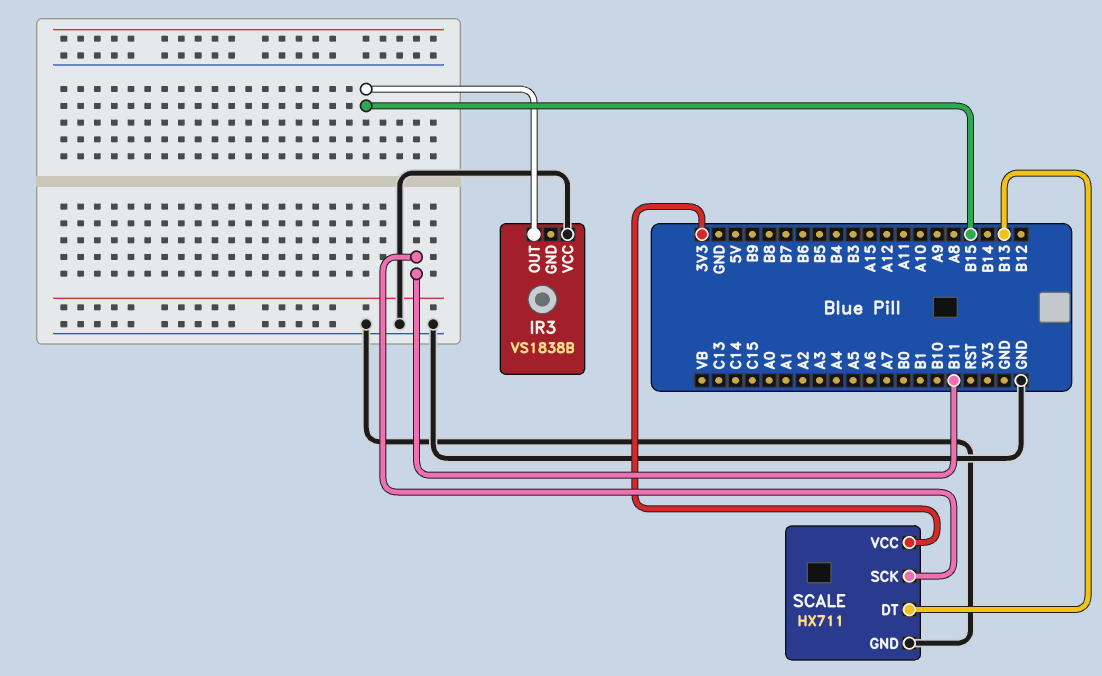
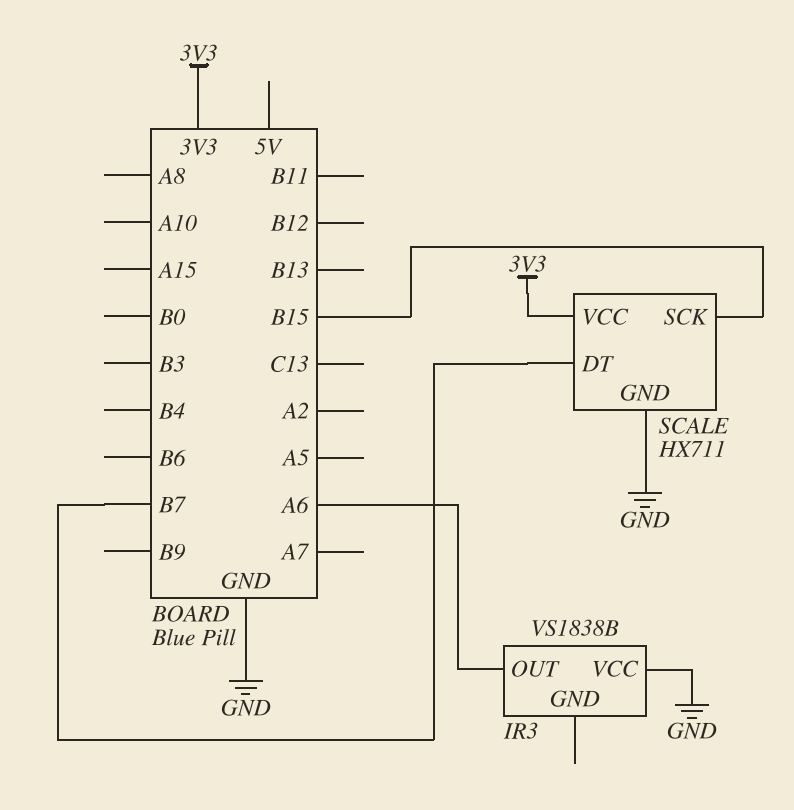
IR3 pin OUT: B15 -> A6
SCALE pin DT: B13 -> B7
SCALE pin SCK: B11 -> B15

